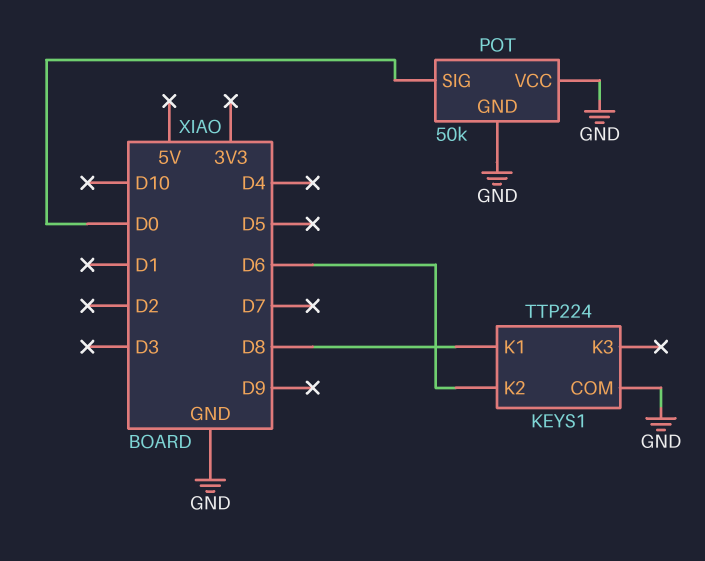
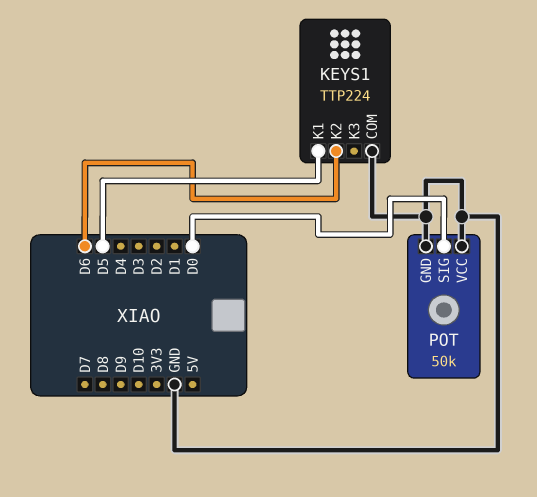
KEYS1 pin K1: D8 -> D5

